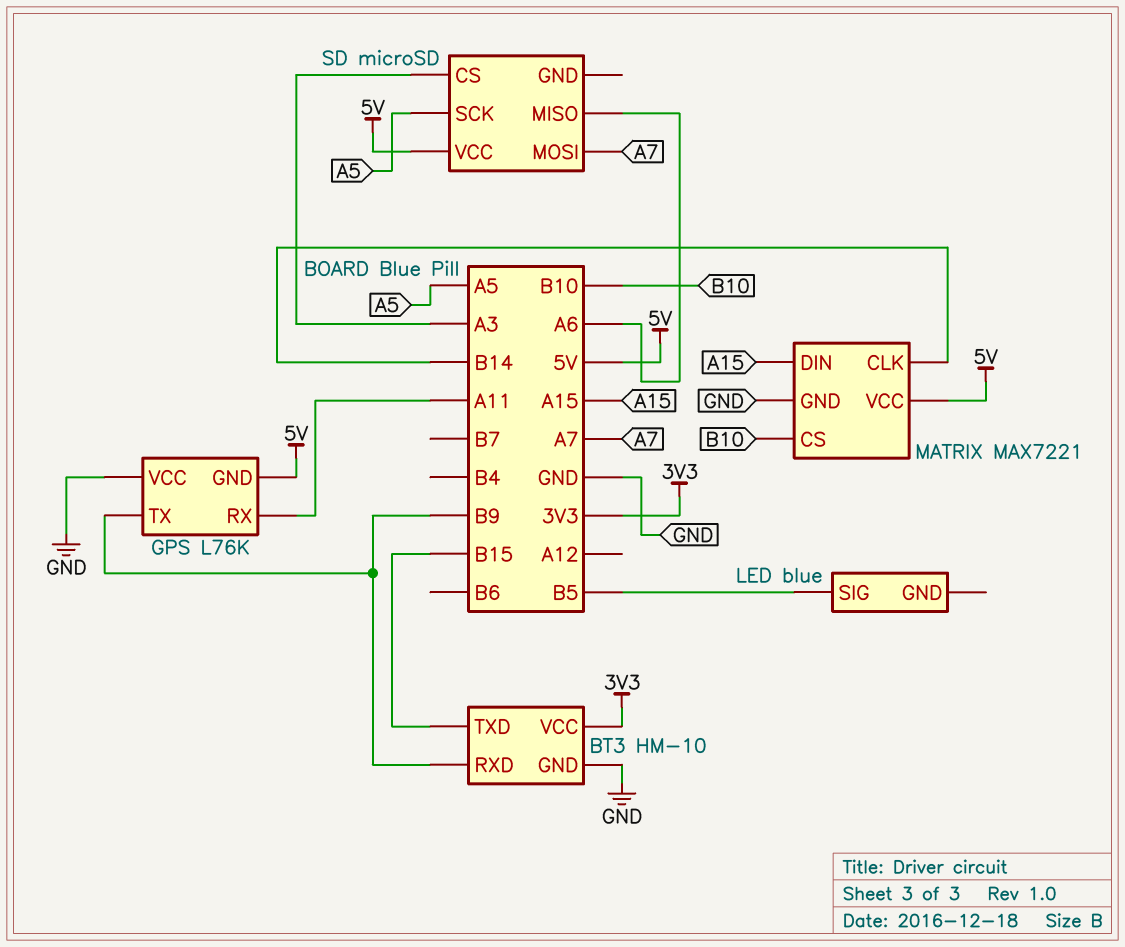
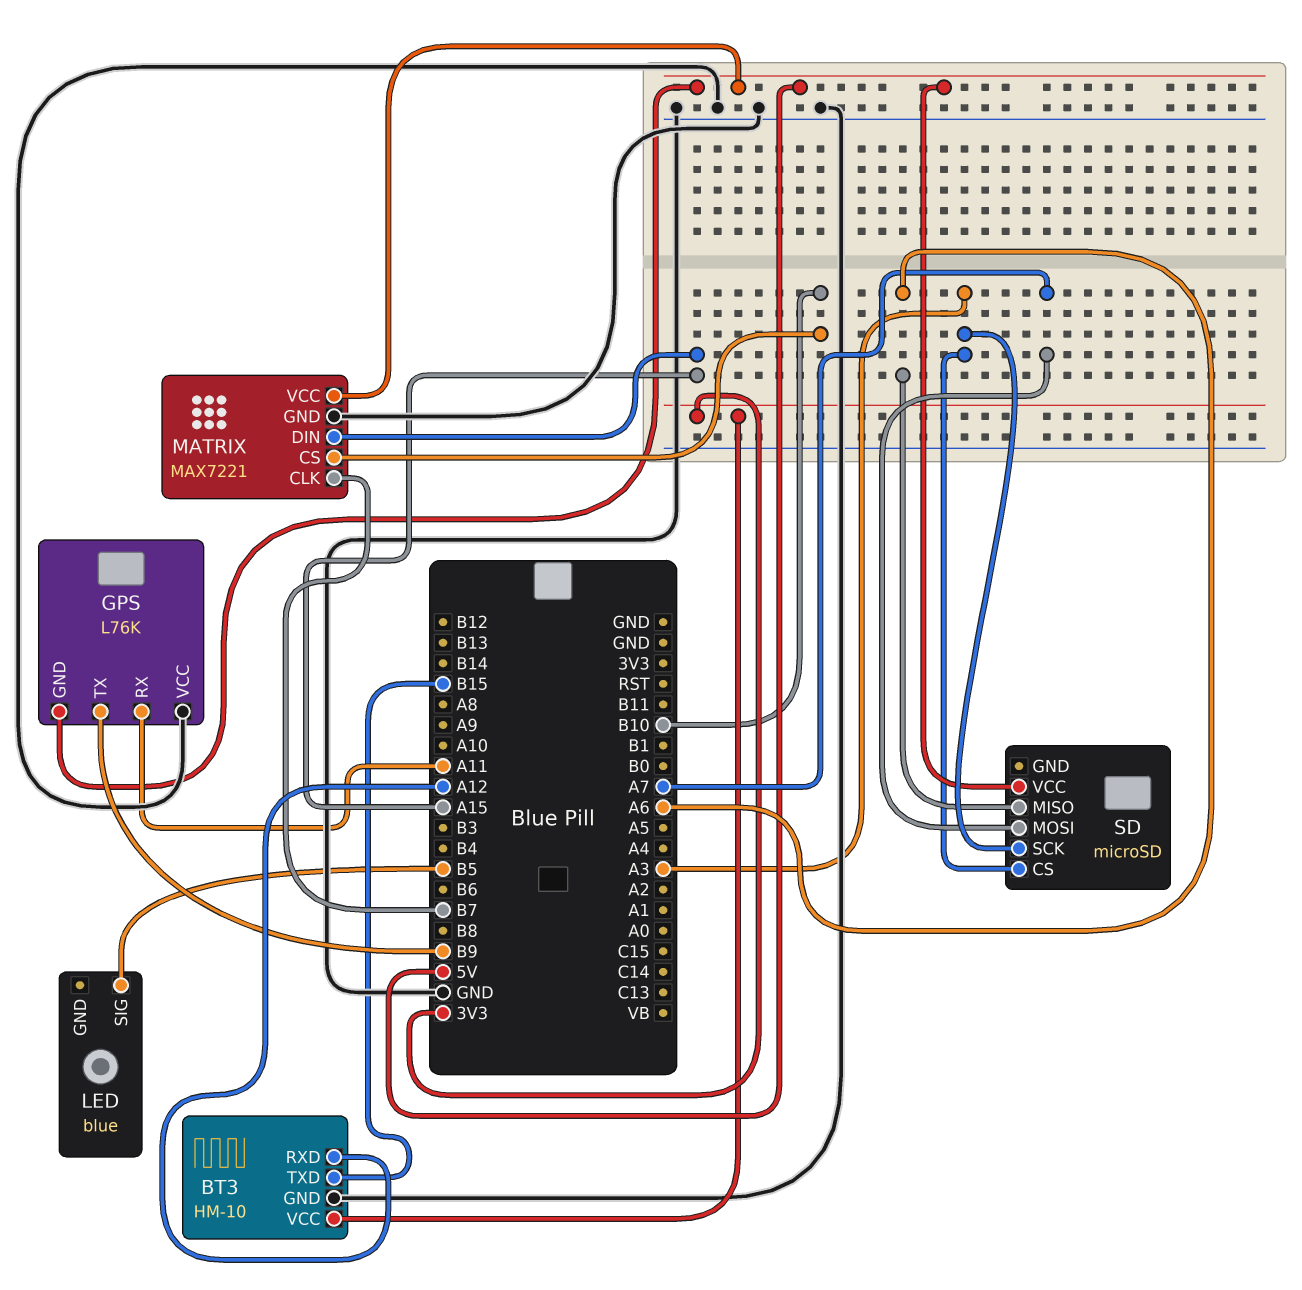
BT3 pin RXD: B9 -> A12
MATRIX pin CLK: B14 -> B7
SD pin SCK: A5 -> A3

